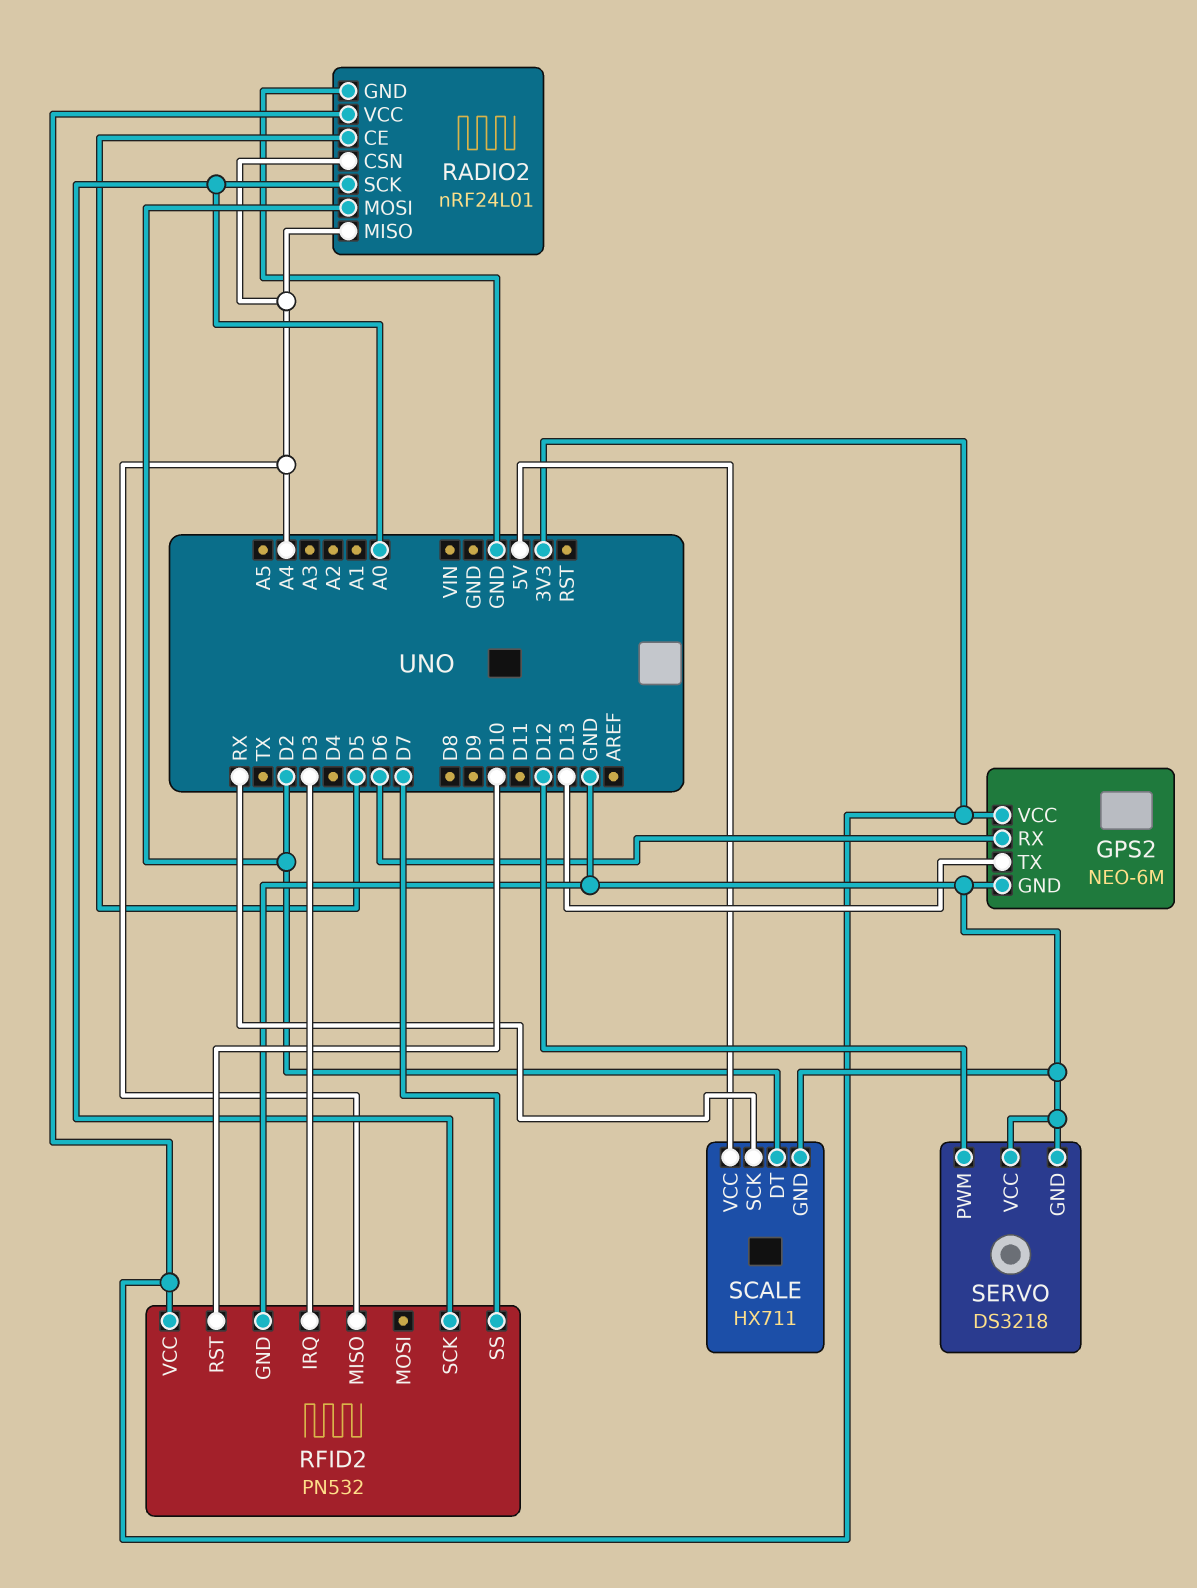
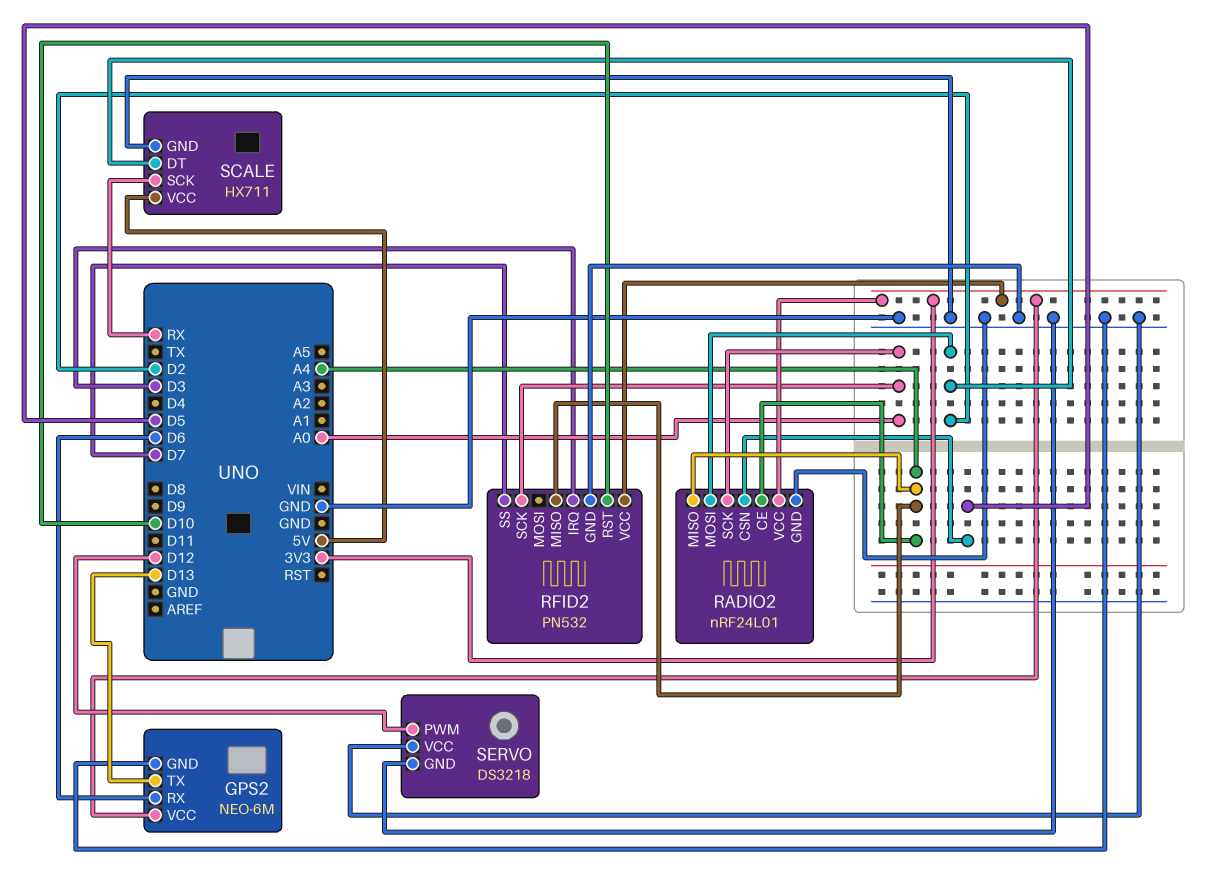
RADIO2 pin CE: D5 -> A4
RADIO2 pin CSN: A4 -> D5

